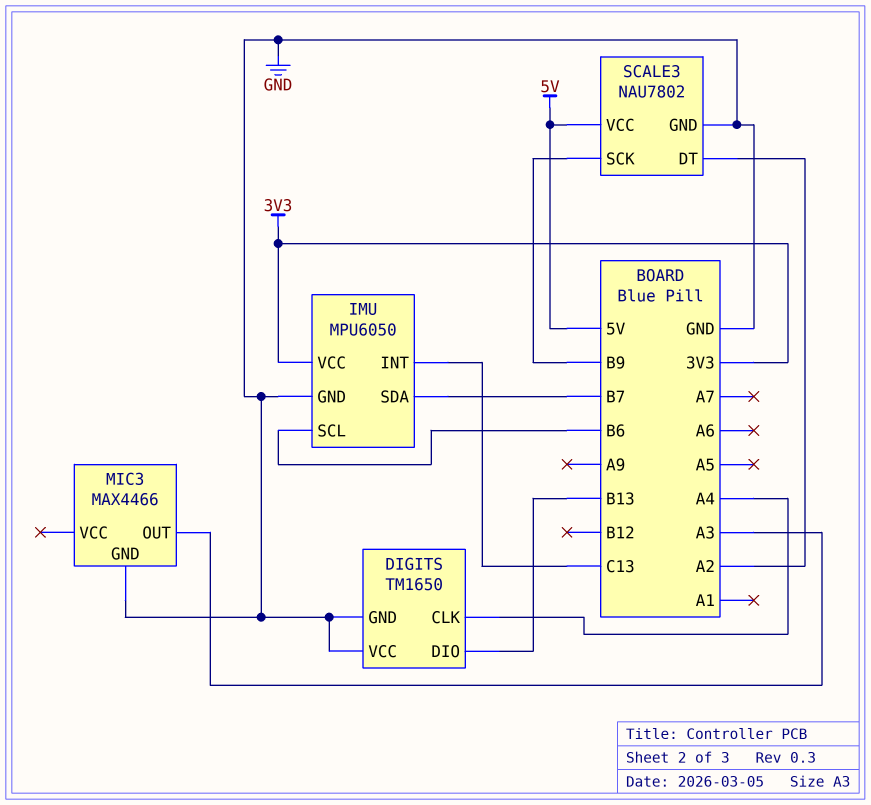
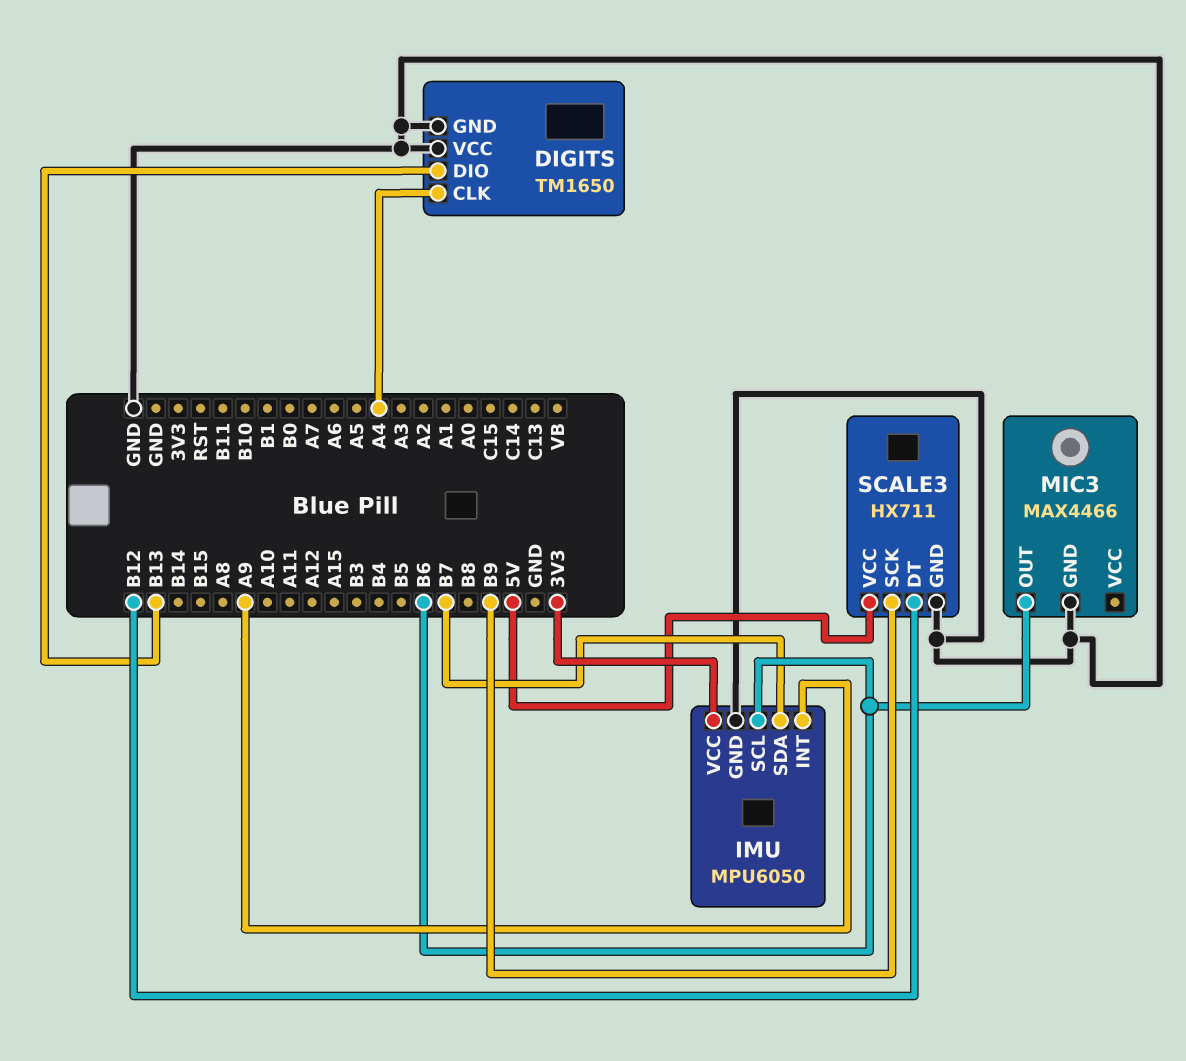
IMU pin INT: C13 -> A9
MIC3 pin OUT: A3 -> B6
SCALE3: NAU7802 -> HX711
SCALE3 pin DT: A2 -> B12

